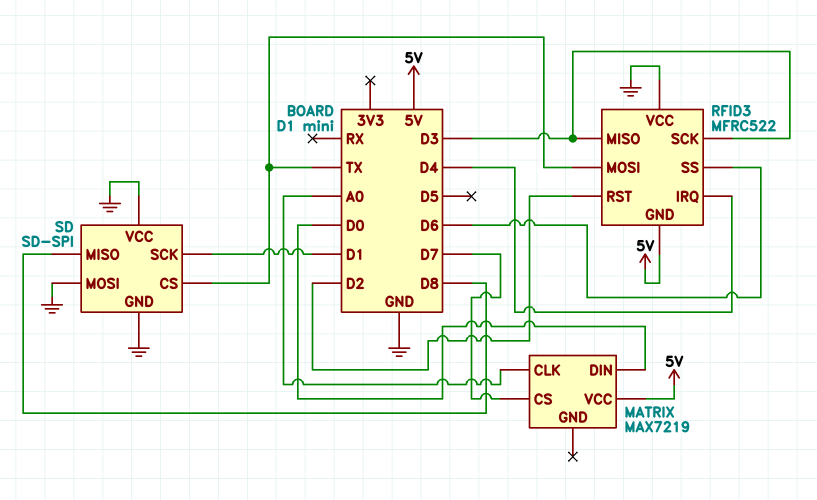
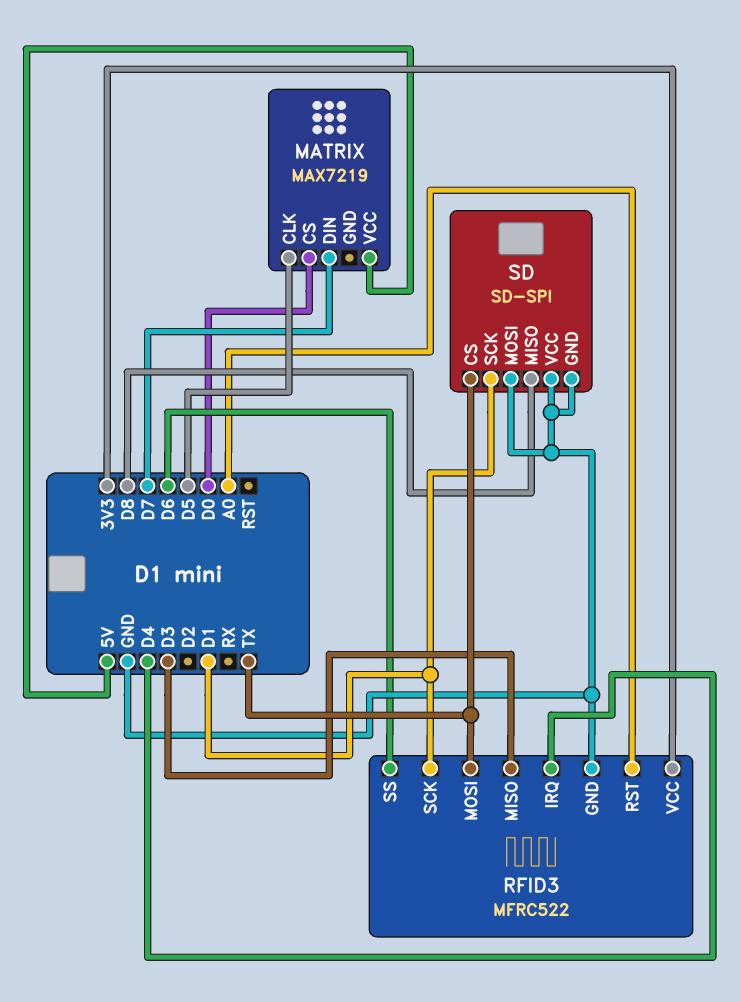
MATRIX pin CLK: A0 -> D5
MATRIX pin CS: D7 -> D0
MATRIX pin DIN: D0 -> D7
RFID3 pin GND: 5V -> GND
RFID3 pin RST: D2 -> A0
RFID3 pin SCK: D3 -> D1
RFID3 pin VCC: GND -> 3V3

